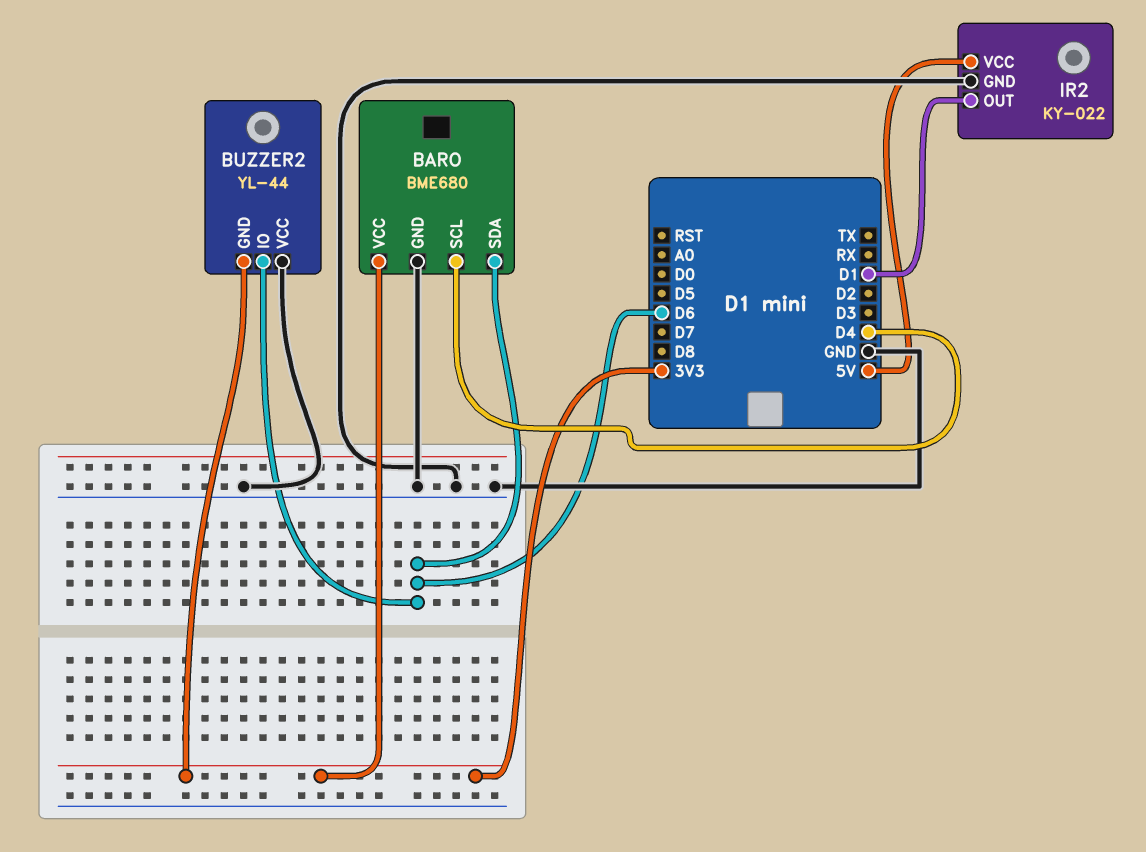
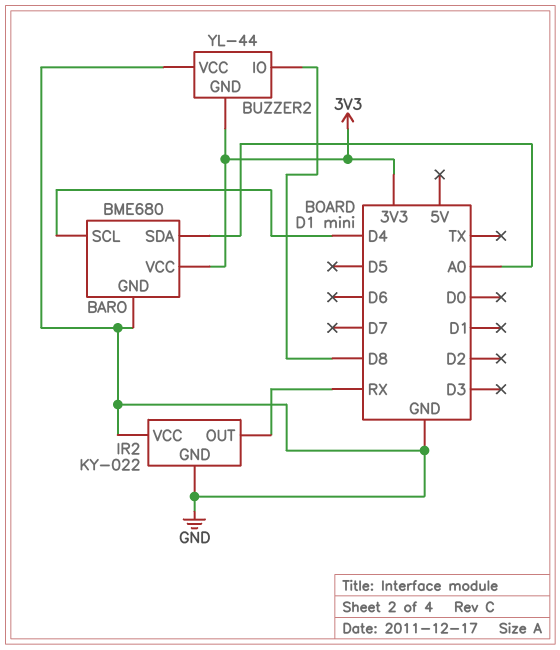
BARO pin SDA: D6 -> A0
BUZZER2 pin IO: D6 -> D8
IR2 pin OUT: D1 -> RX
IR2 pin VCC: 5V -> GND

